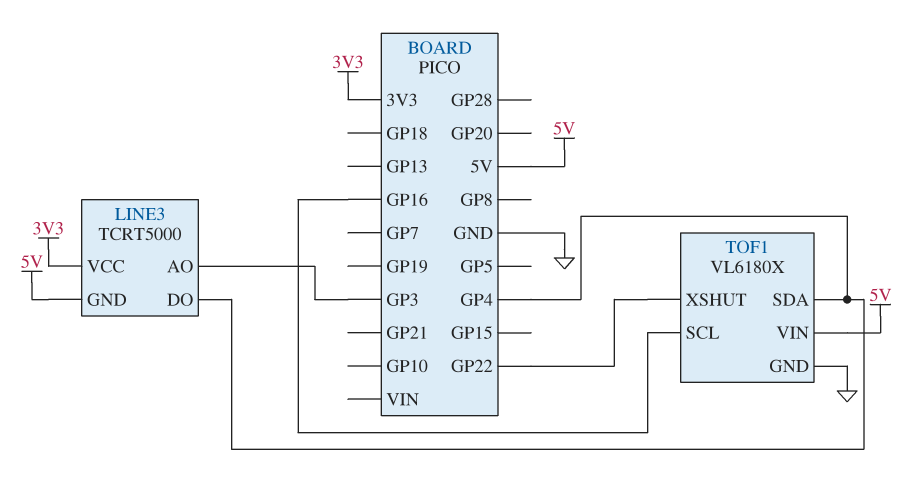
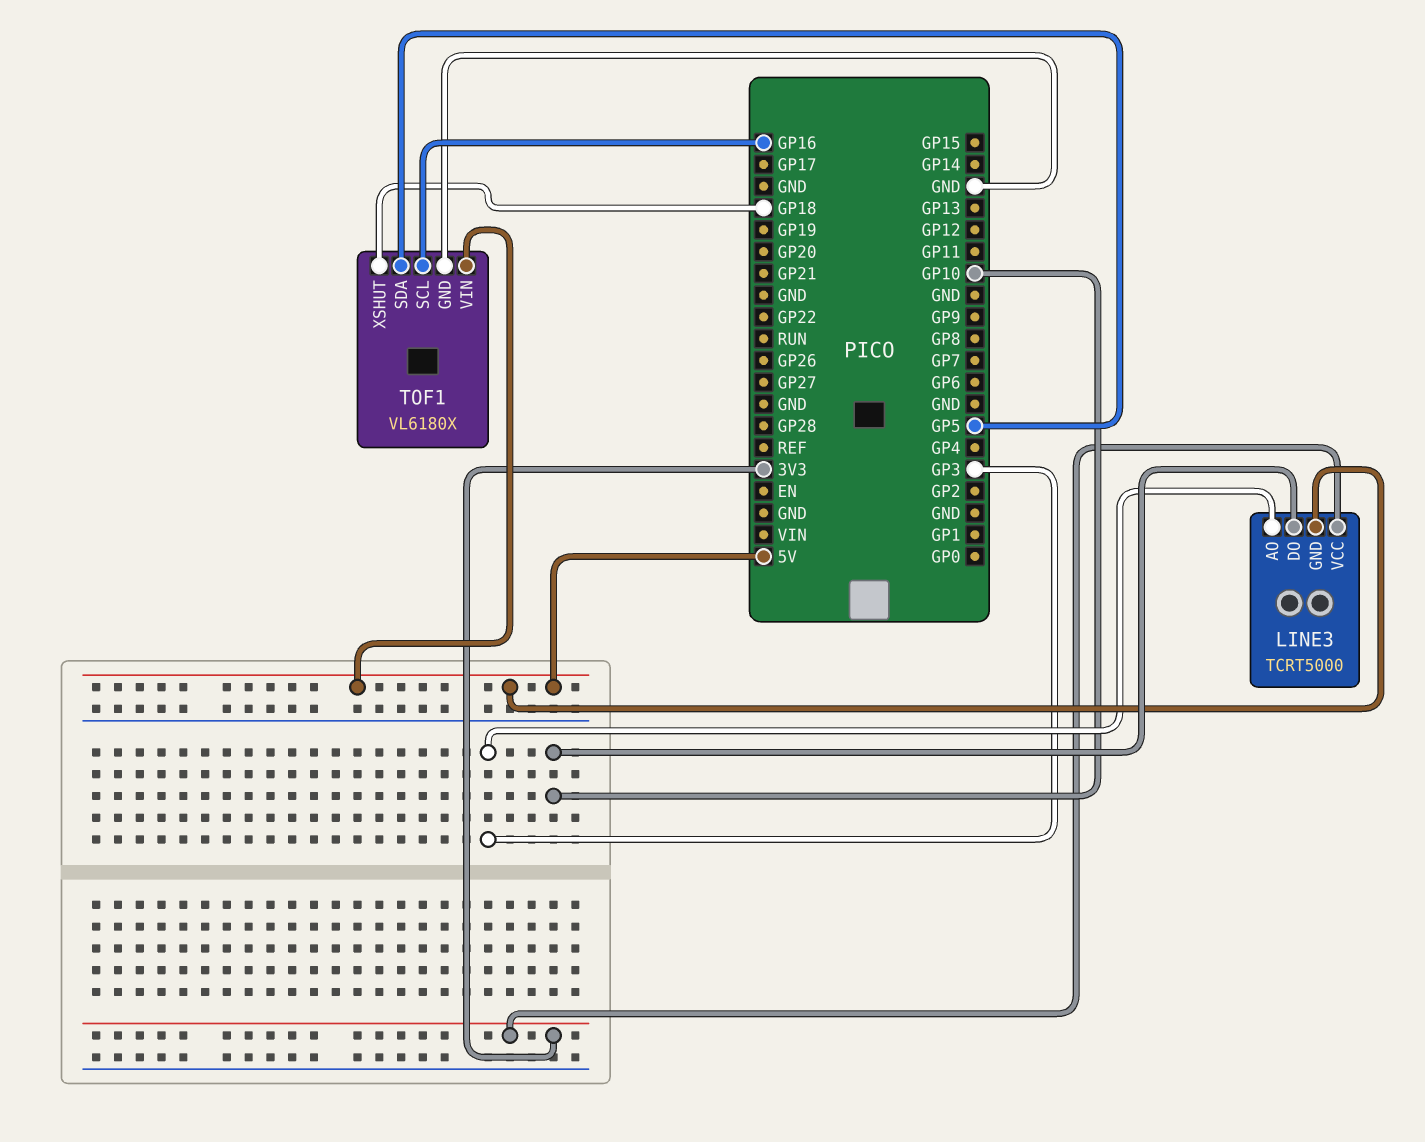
LINE3 pin DO: GP4 -> GP10
TOF1 pin SDA: GP4 -> GP5
TOF1 pin XSHUT: GP22 -> GP18

